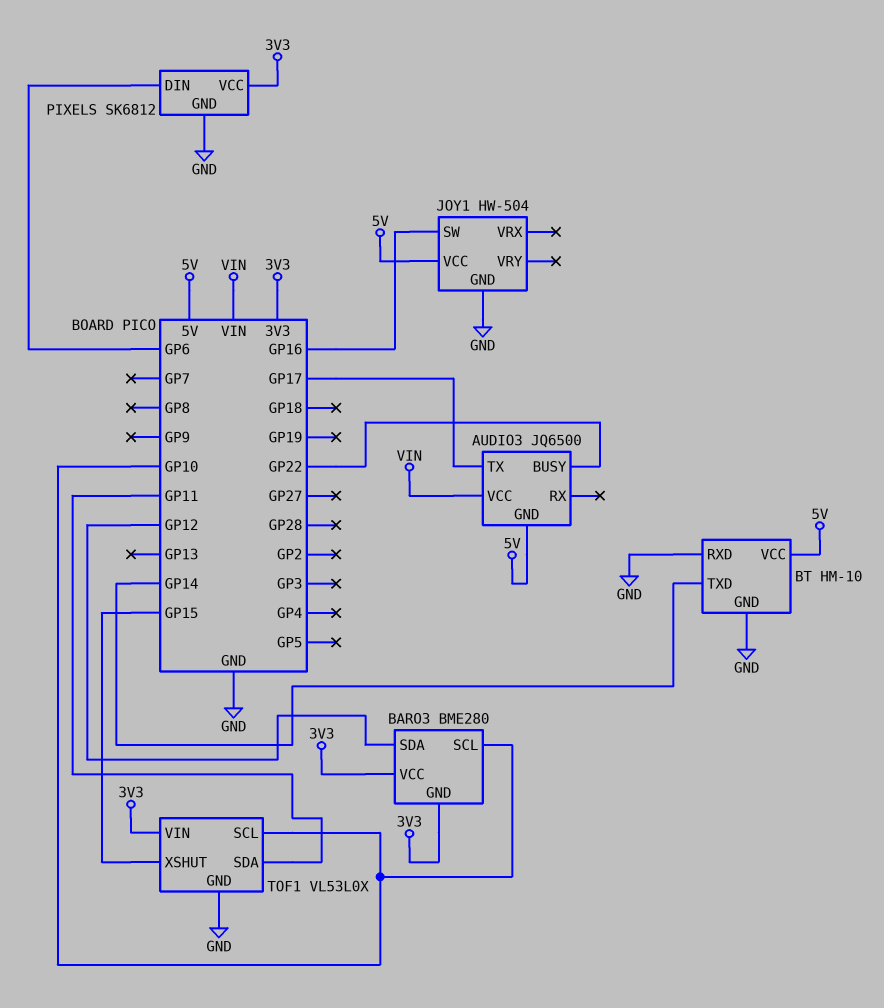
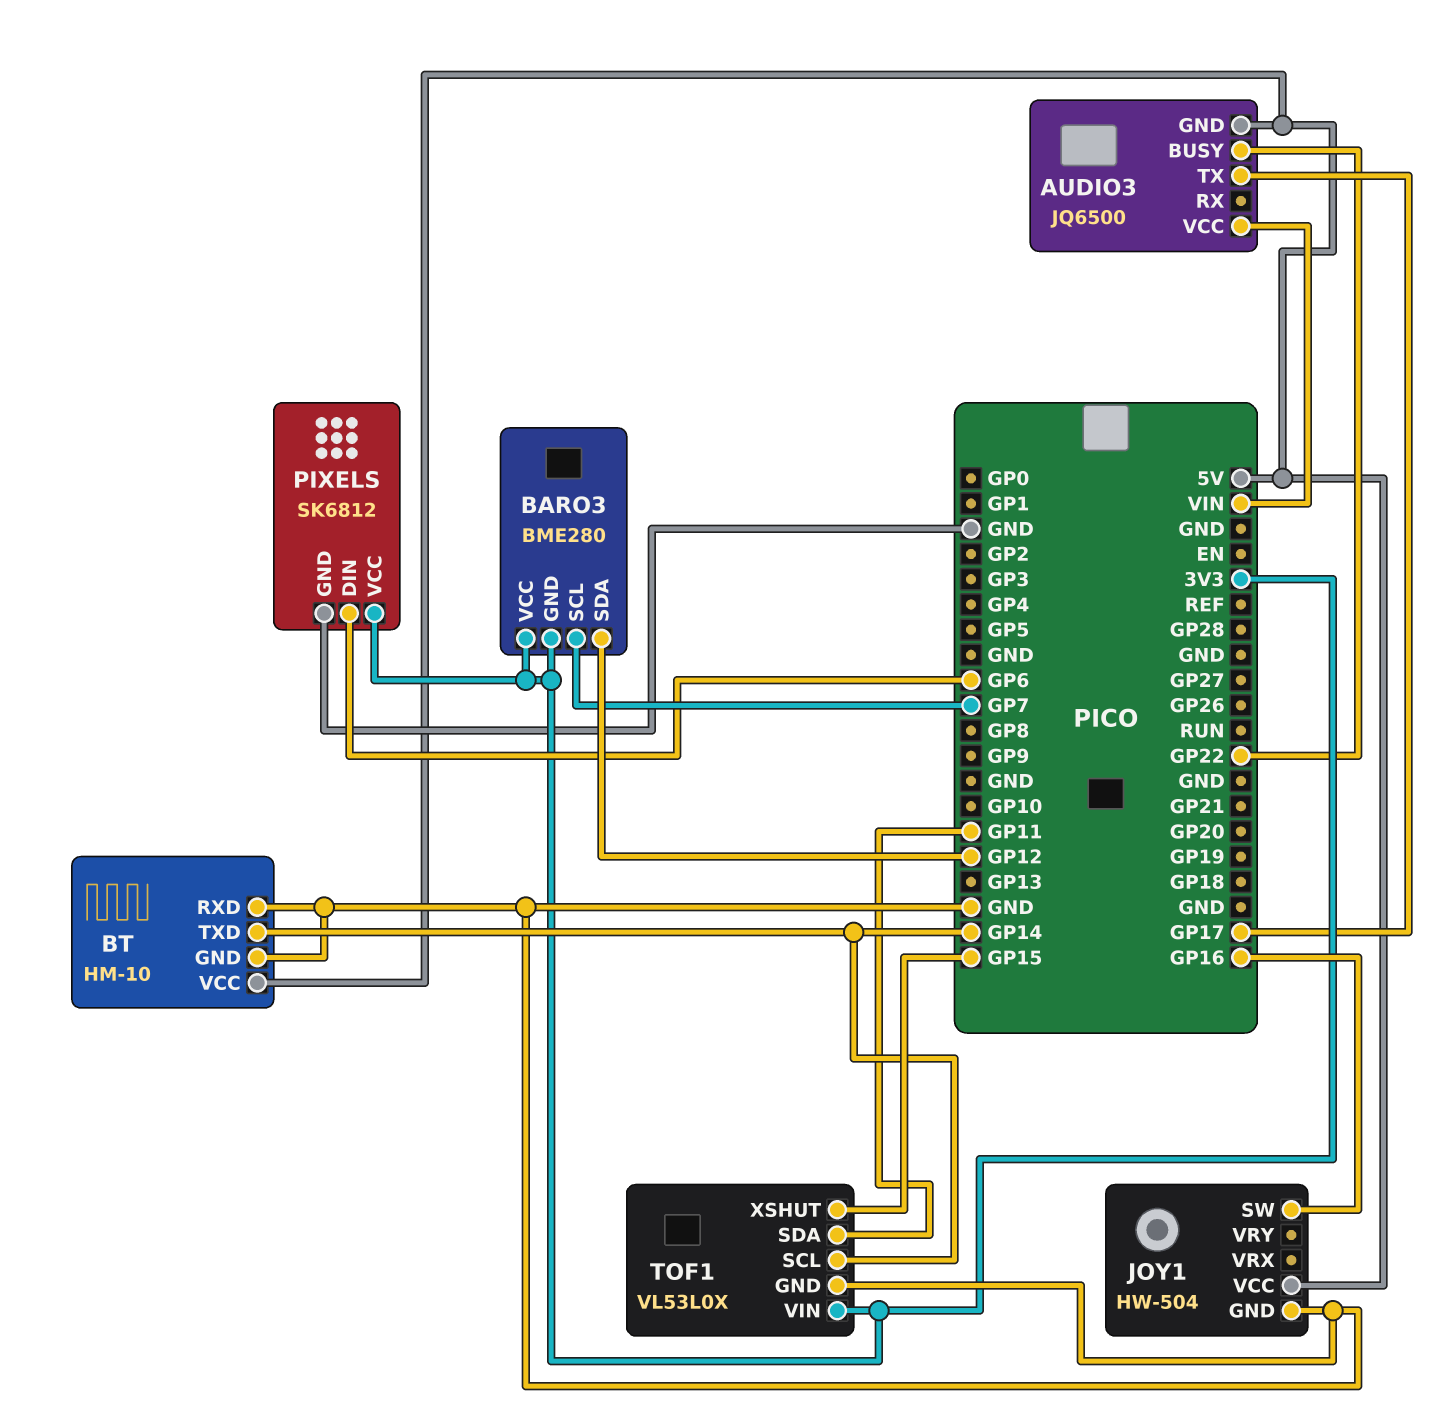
BARO3 pin SCL: GP10 -> GP7
TOF1 pin SCL: GP10 -> GP14

